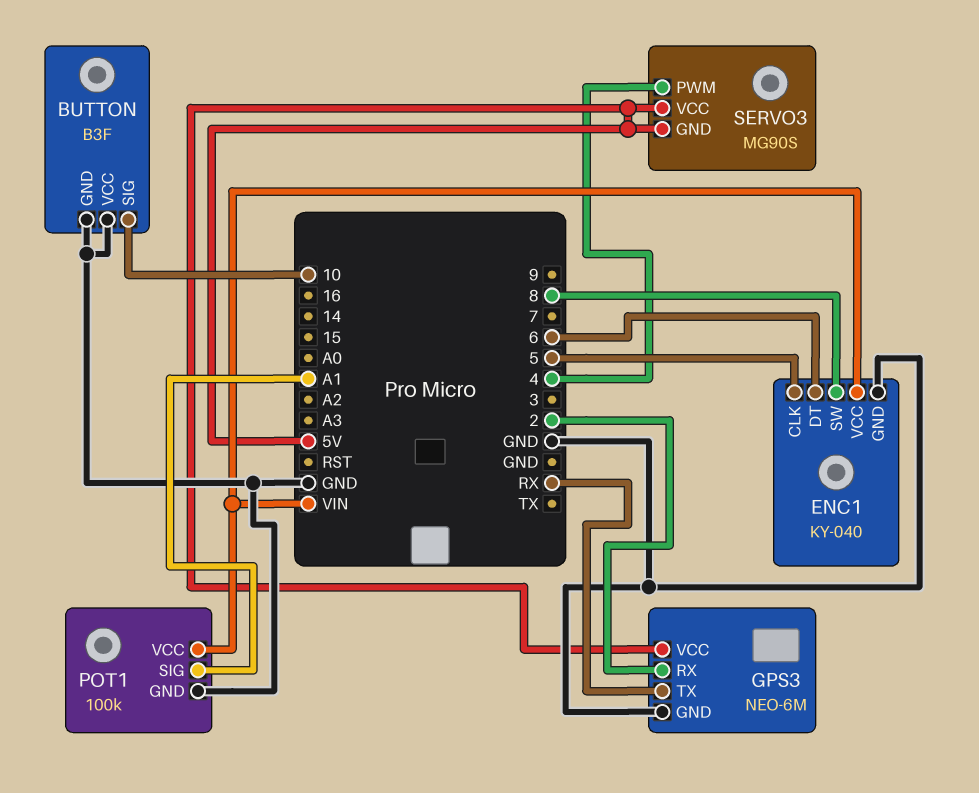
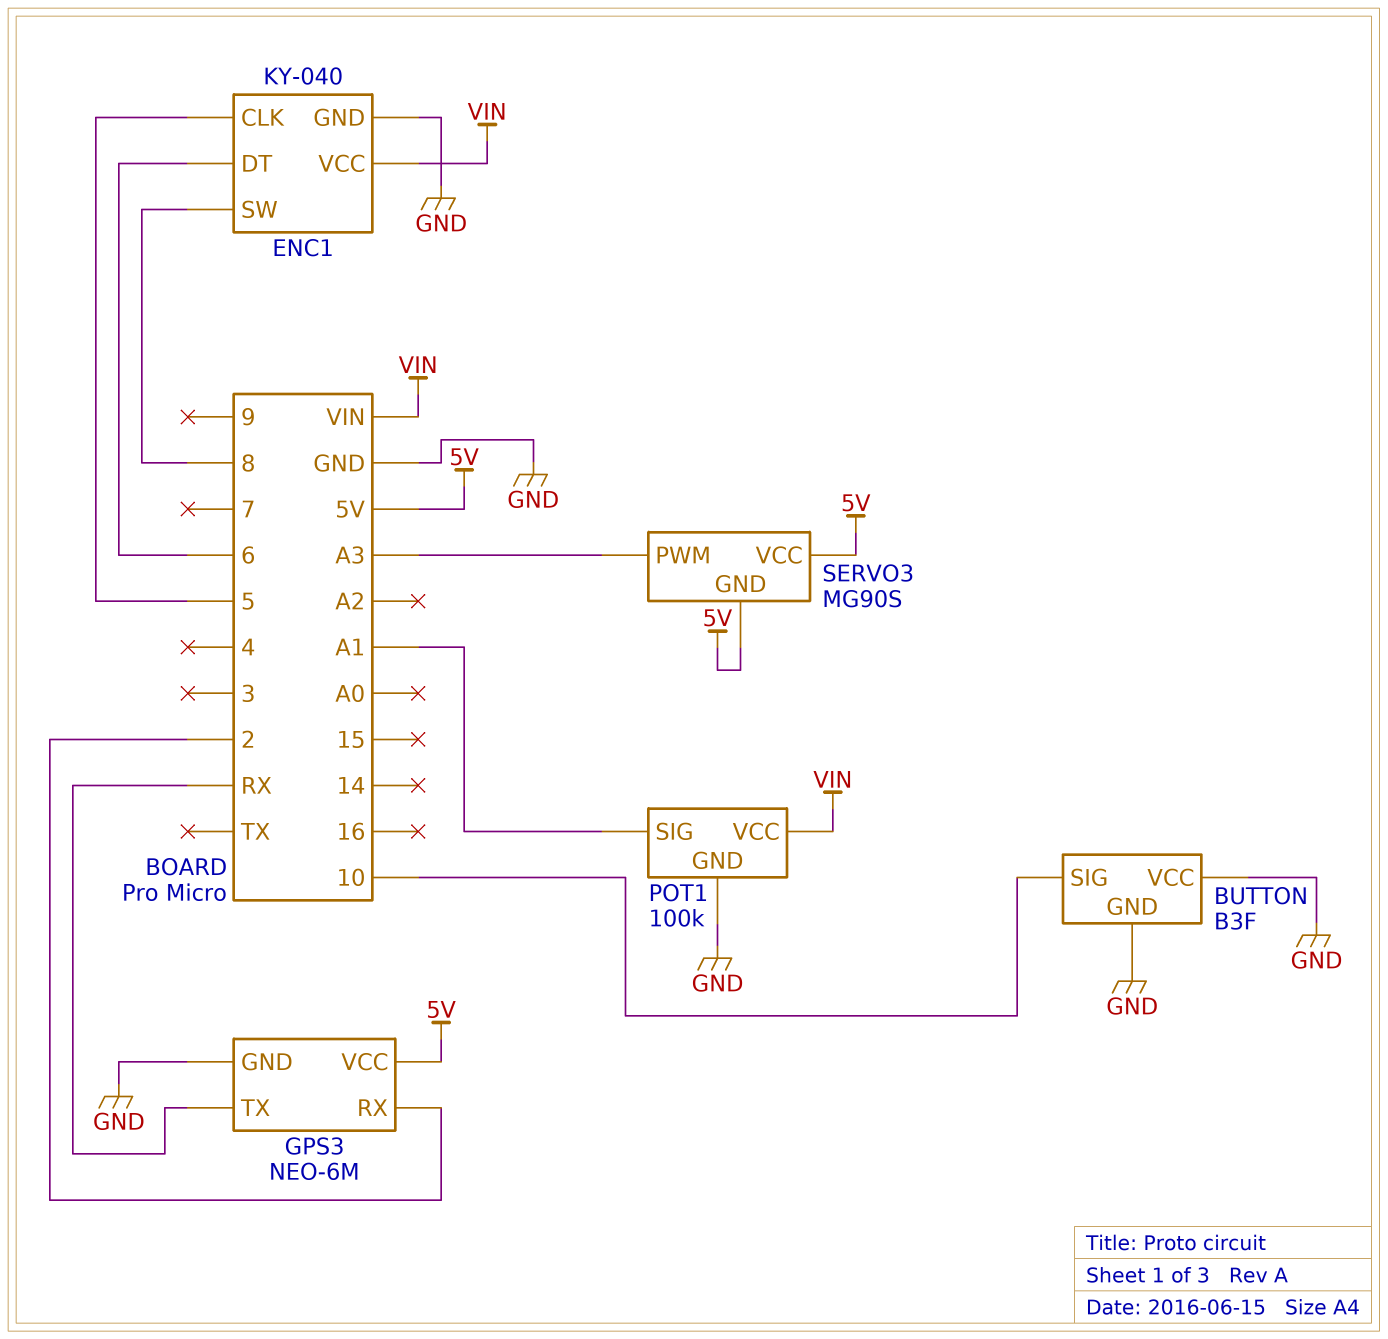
SERVO3 pin PWM: 4 -> A3

